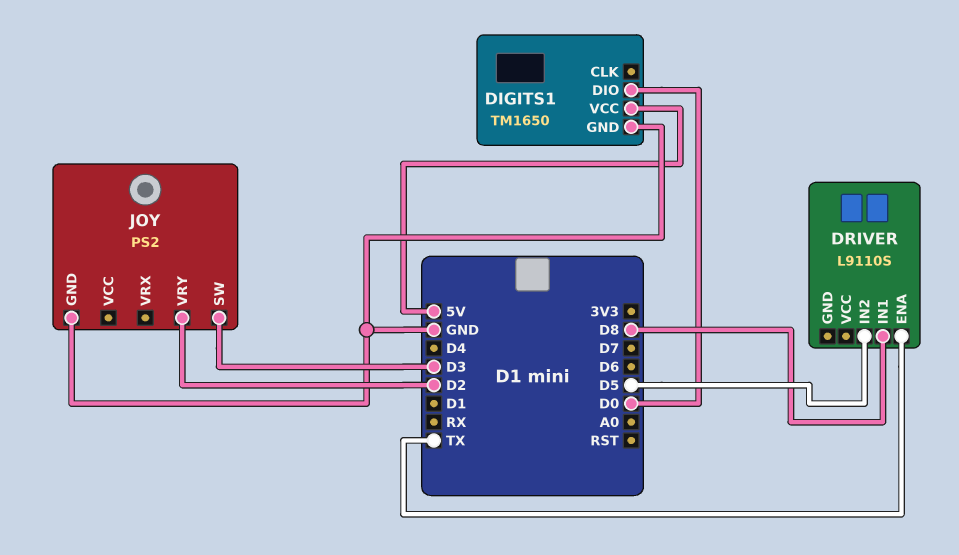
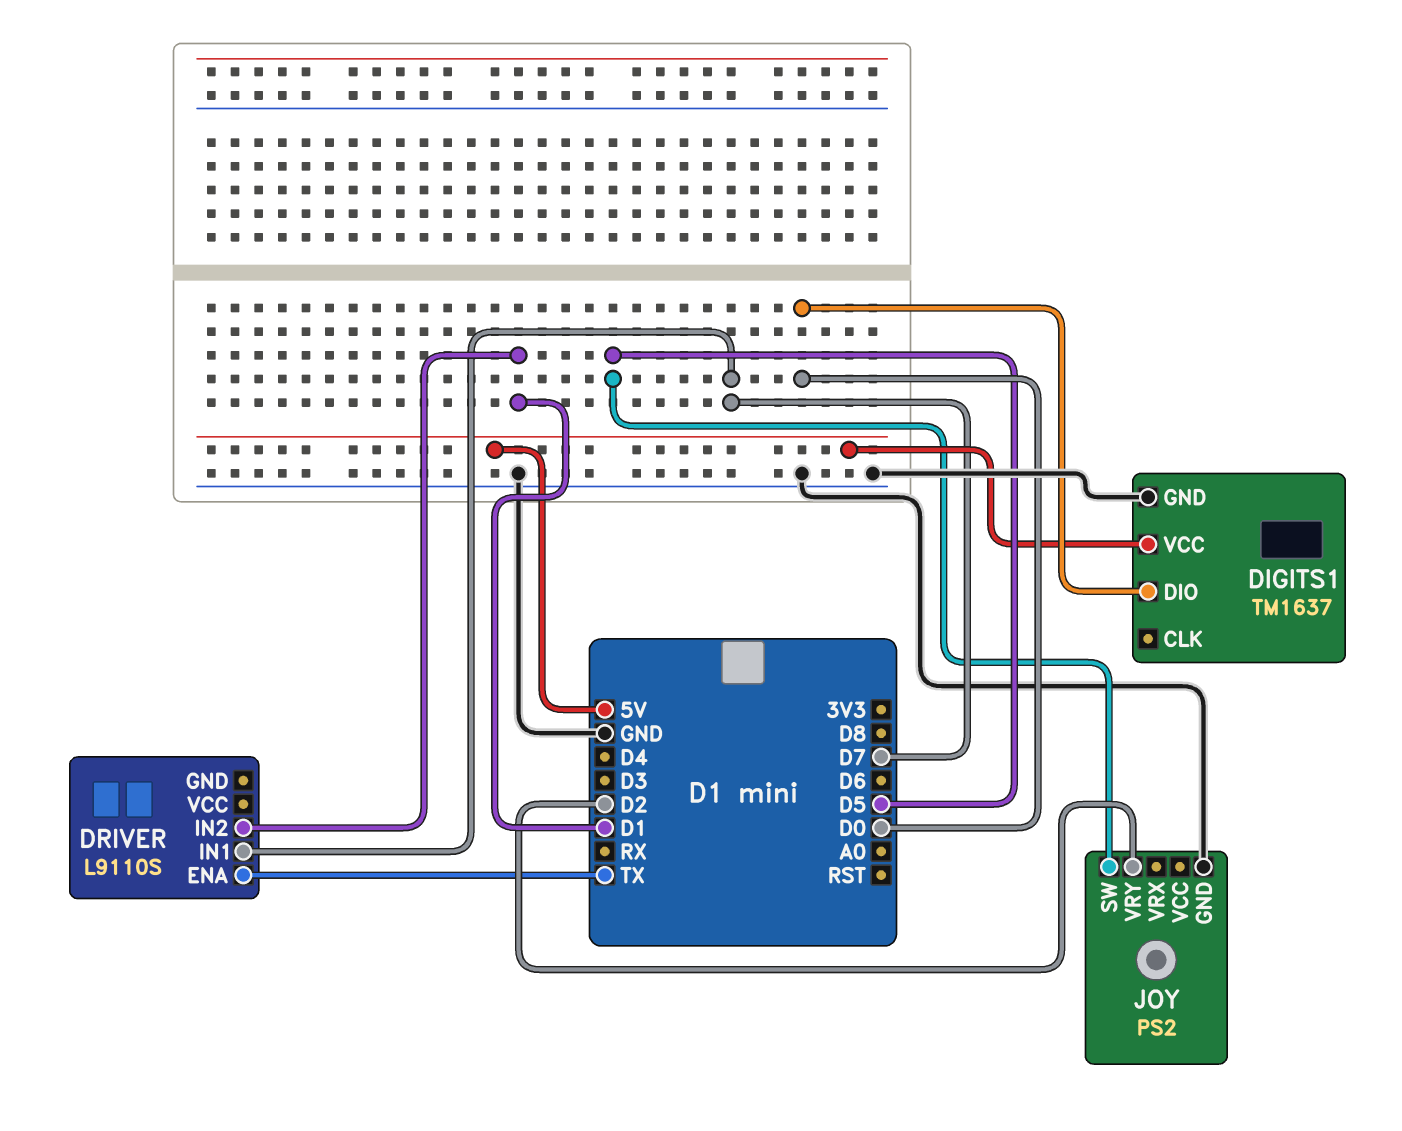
DIGITS1: TM1650 -> TM1637
DRIVER pin IN1: D8 -> D7
DRIVER pin IN2: D5 -> D1
JOY pin SW: D3 -> D5

